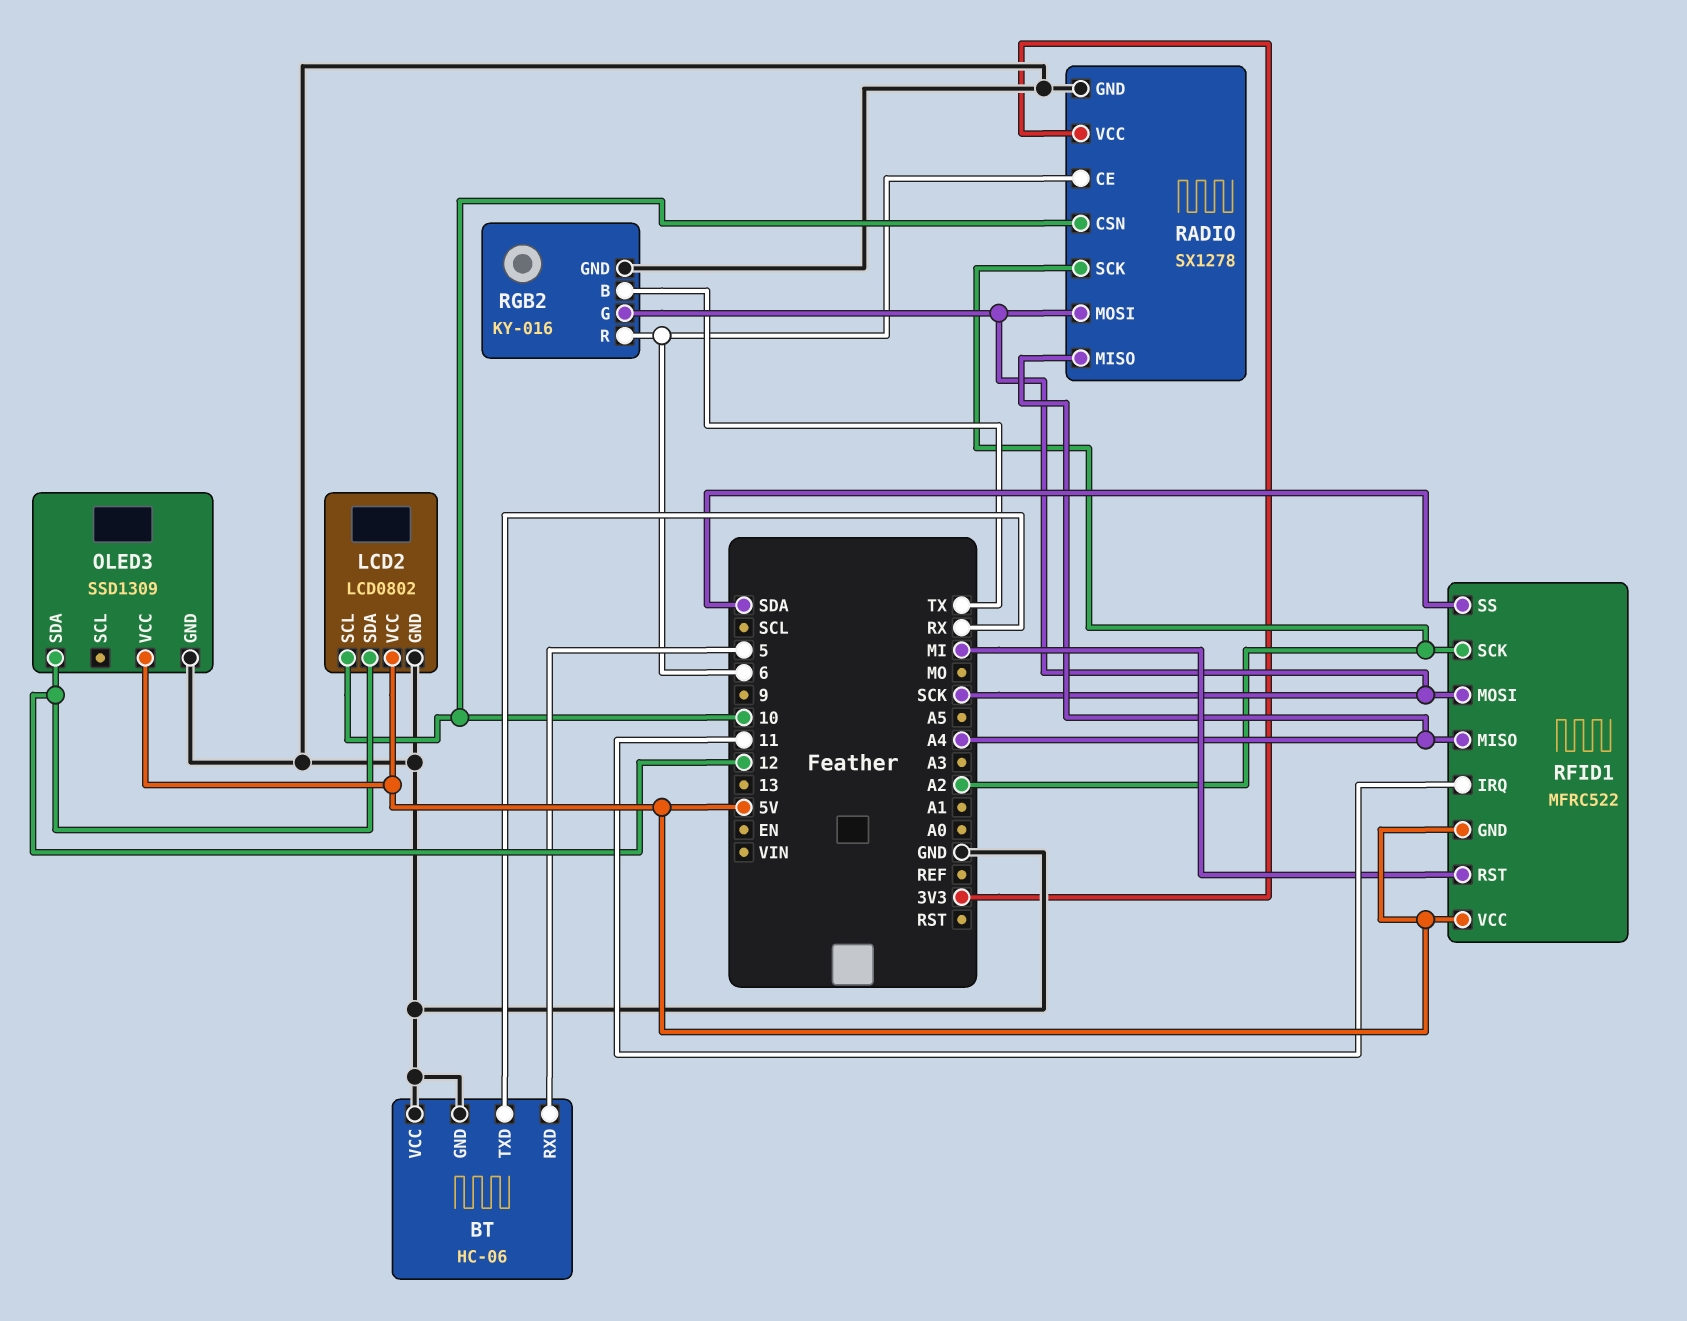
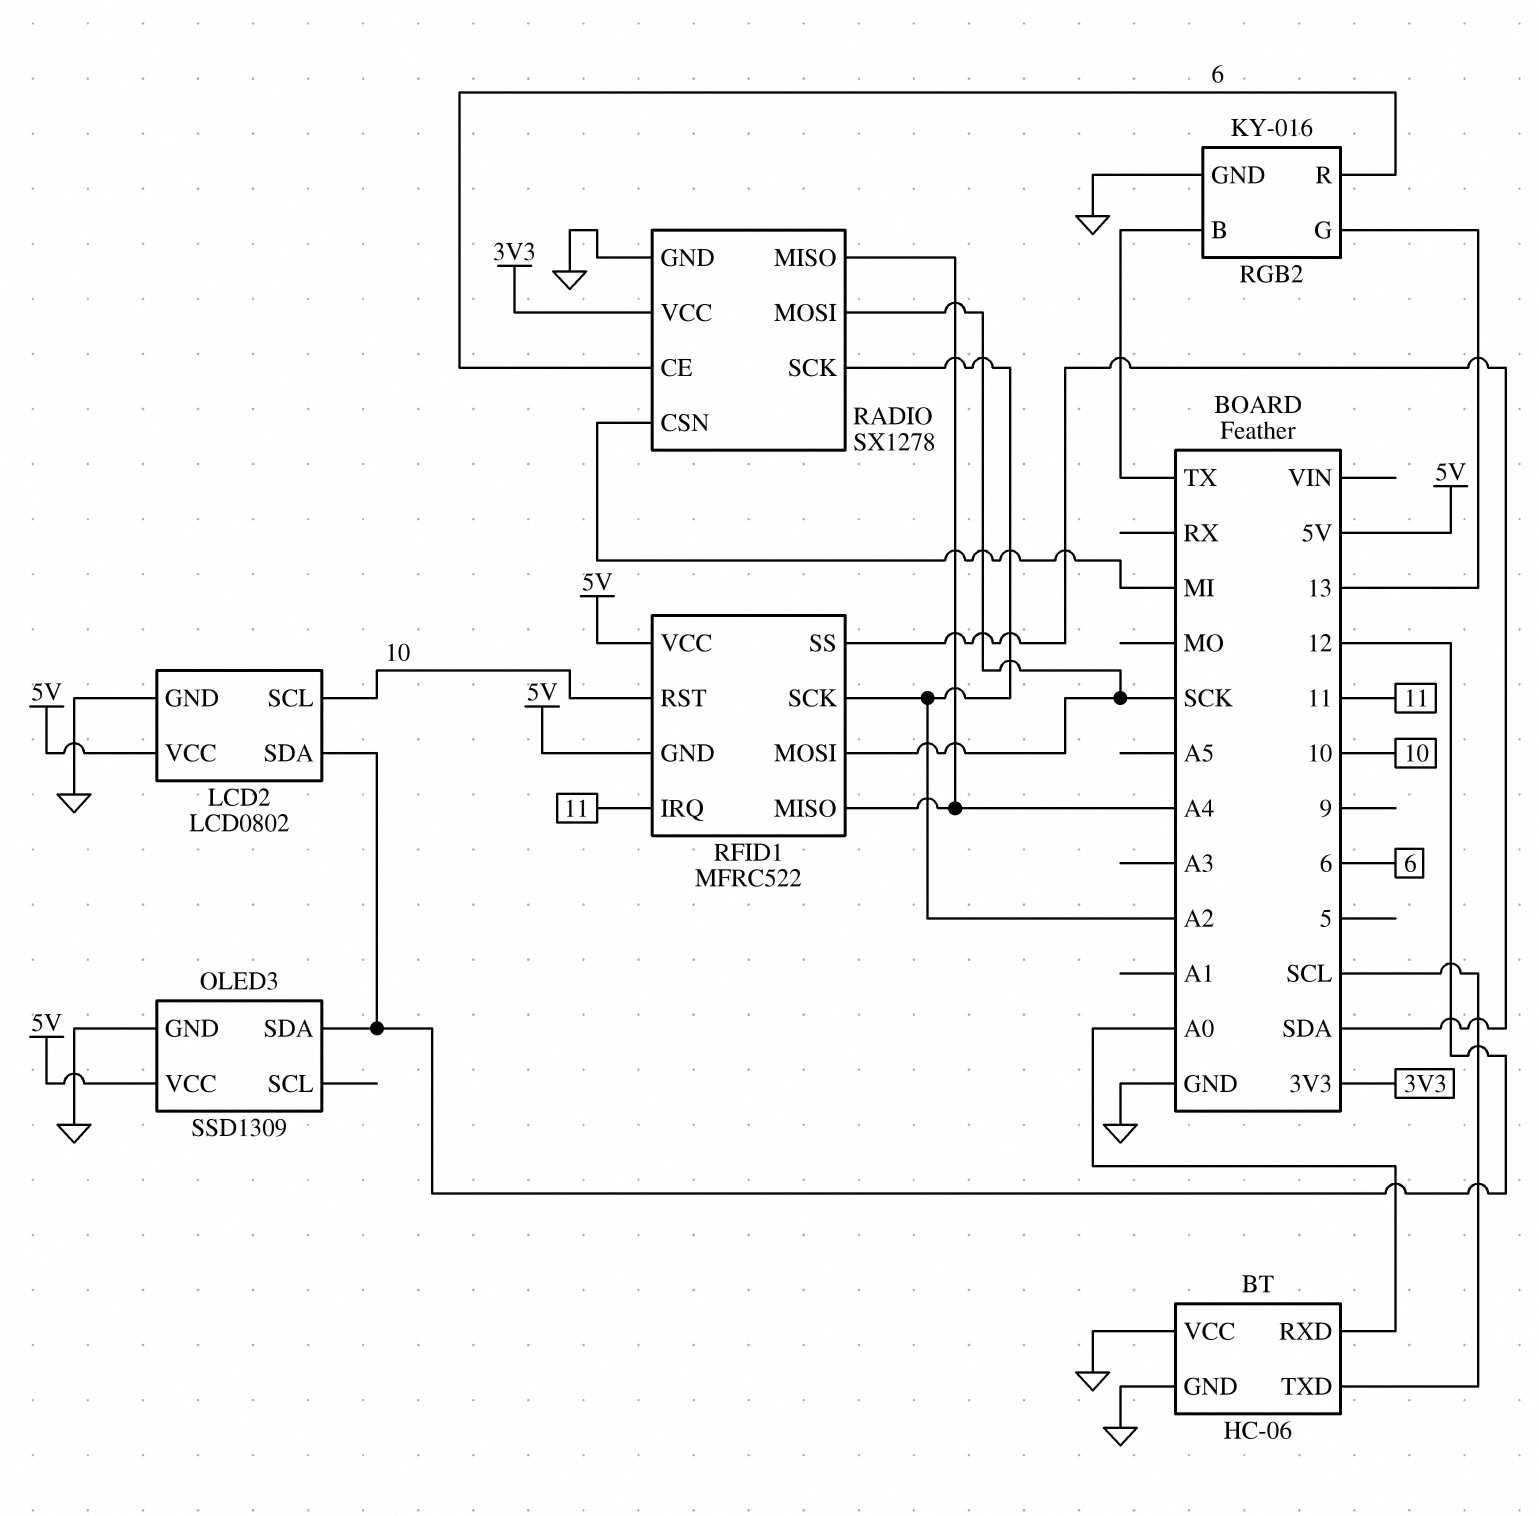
BT pin RXD: 5 -> A0
BT pin TXD: RX -> SCL
RADIO pin CSN: 10 -> MI
RFID1 pin RST: MI -> 10
RGB2 pin G: SCK -> 13

